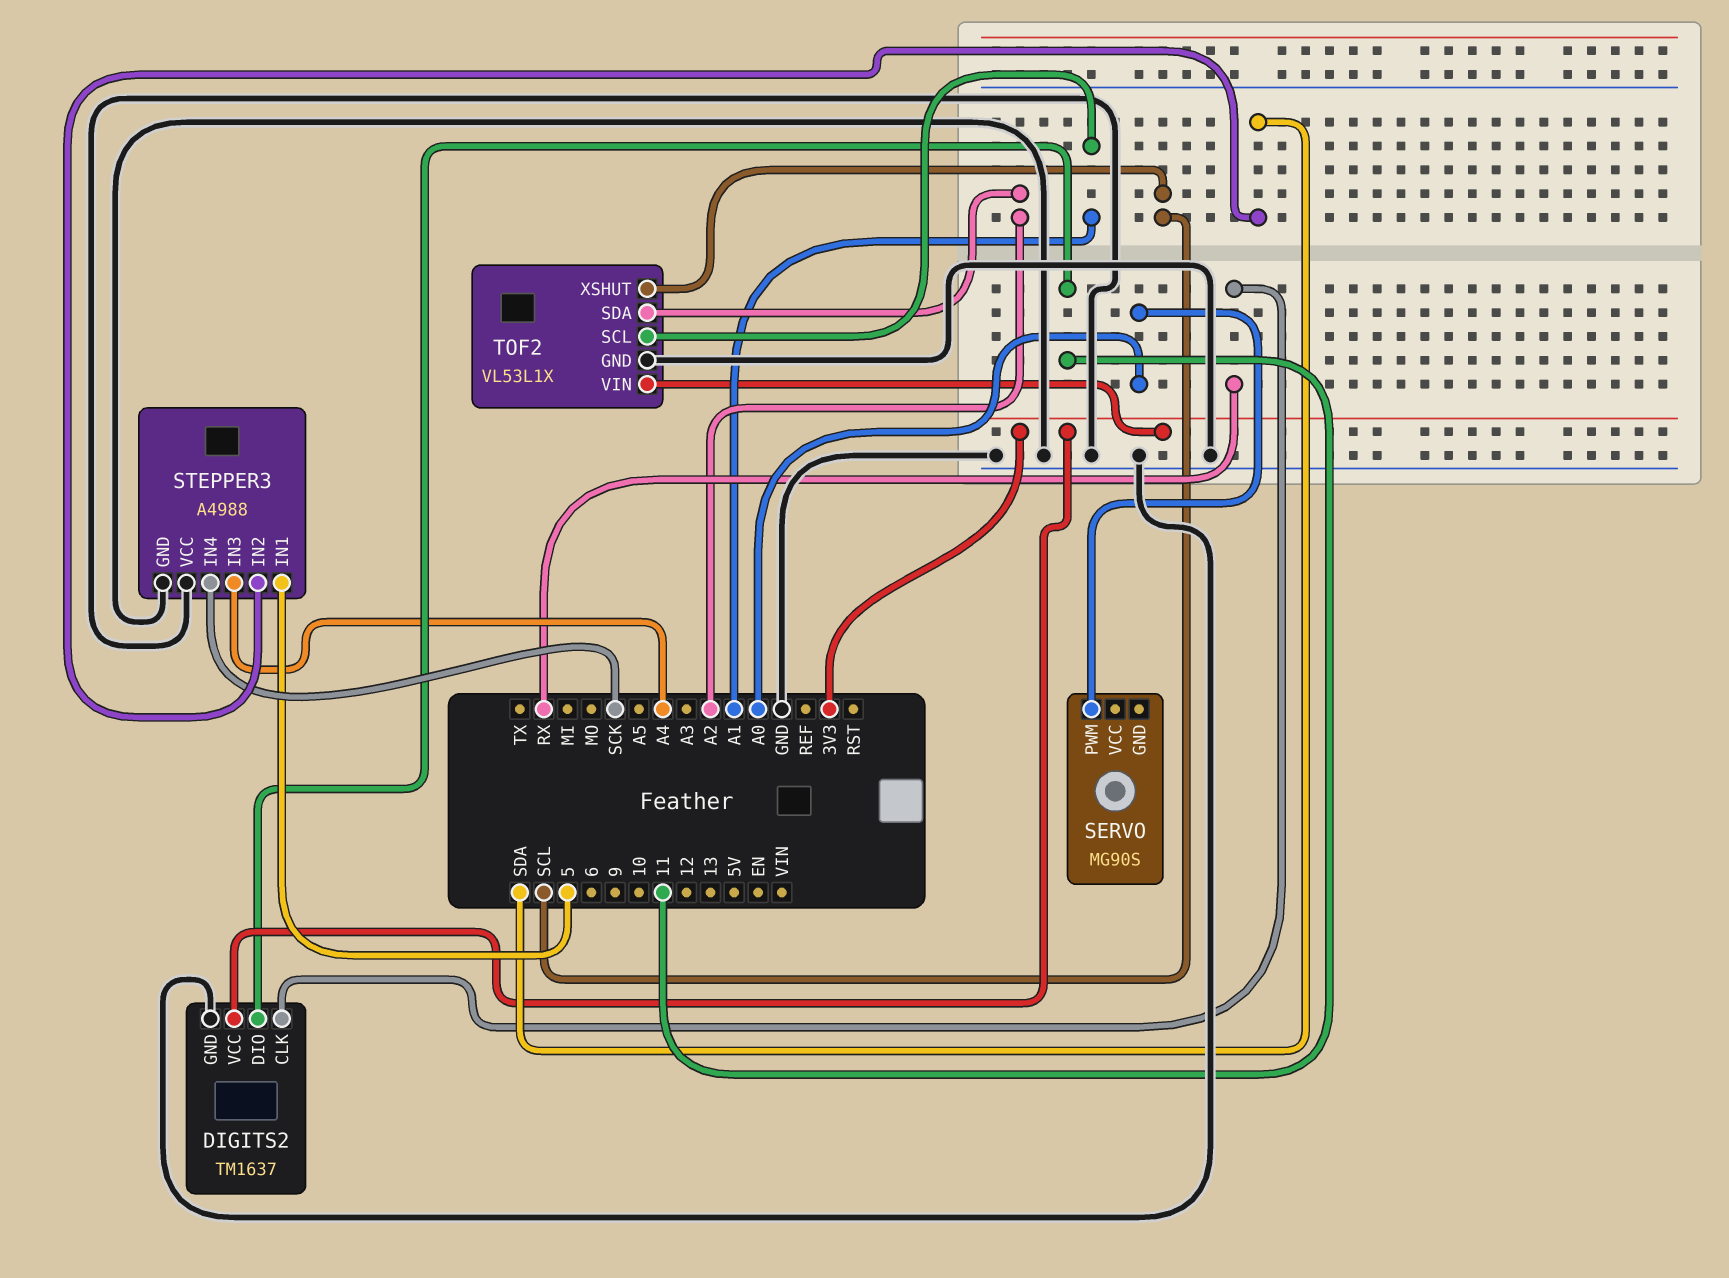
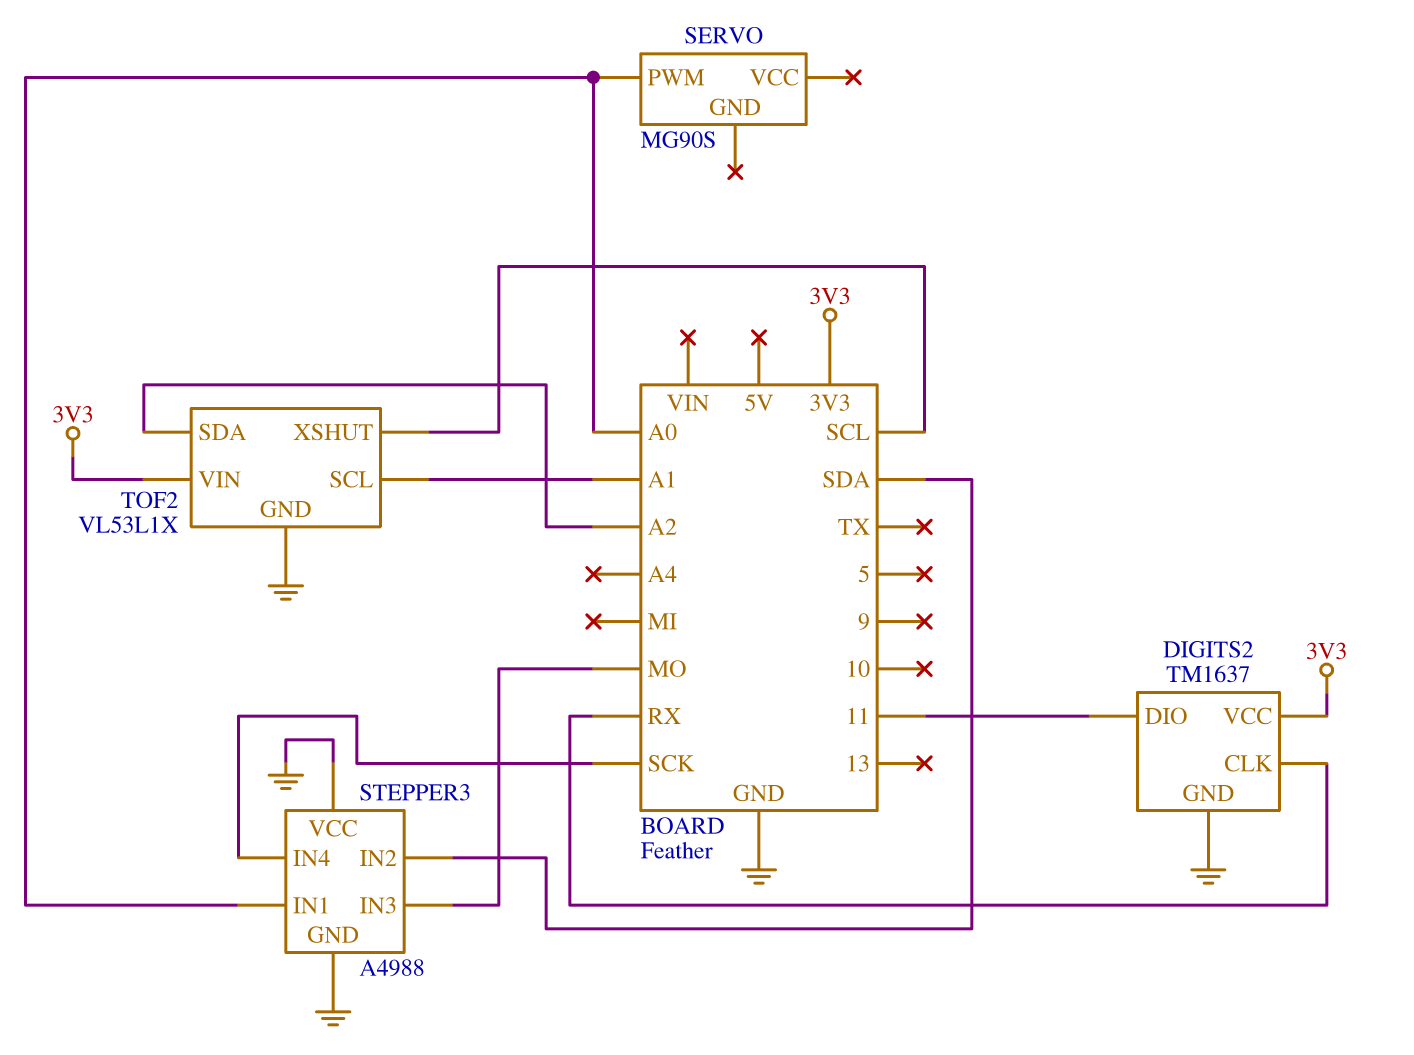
STEPPER3 pin IN1: 5 -> A0
STEPPER3 pin IN3: A4 -> MO

